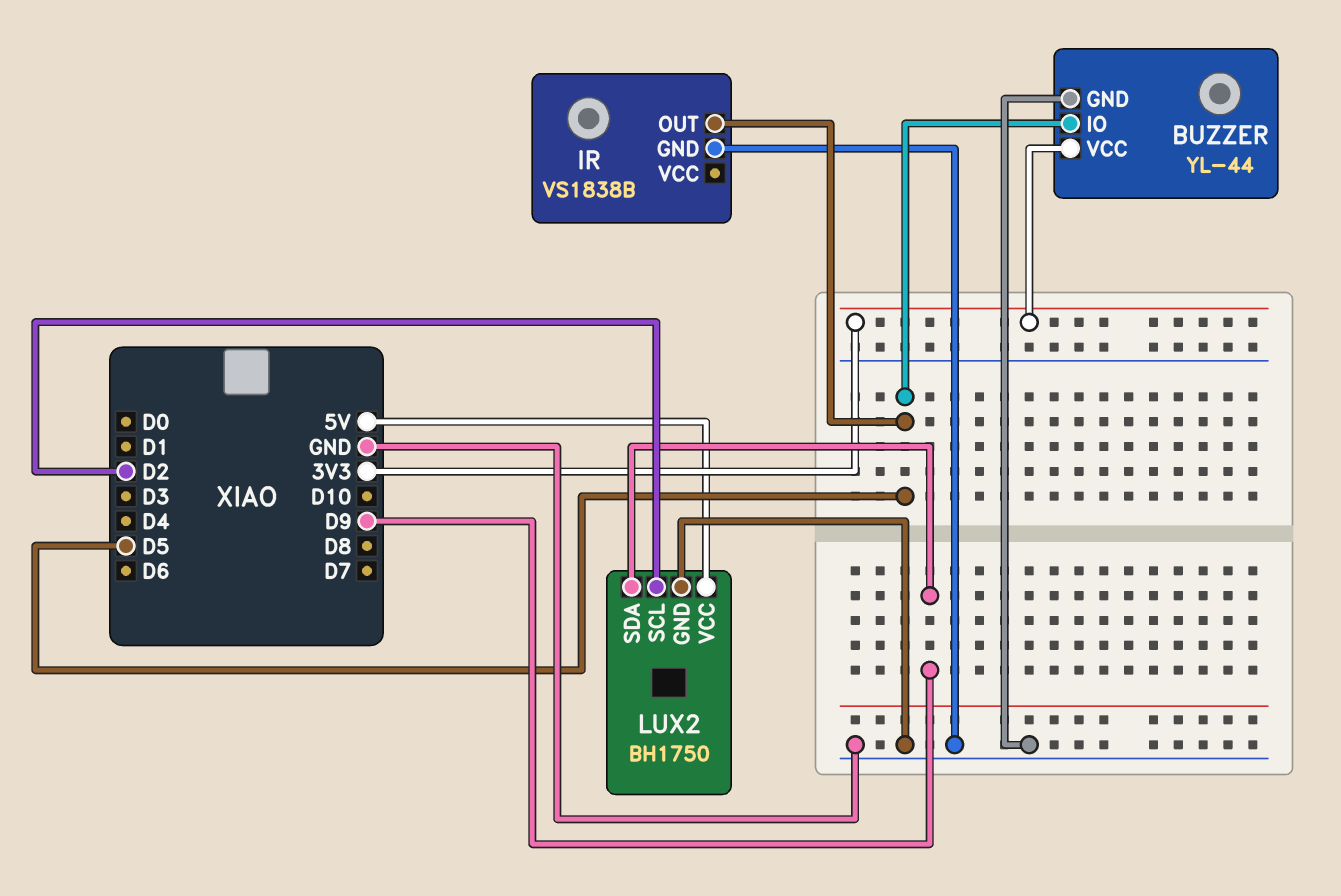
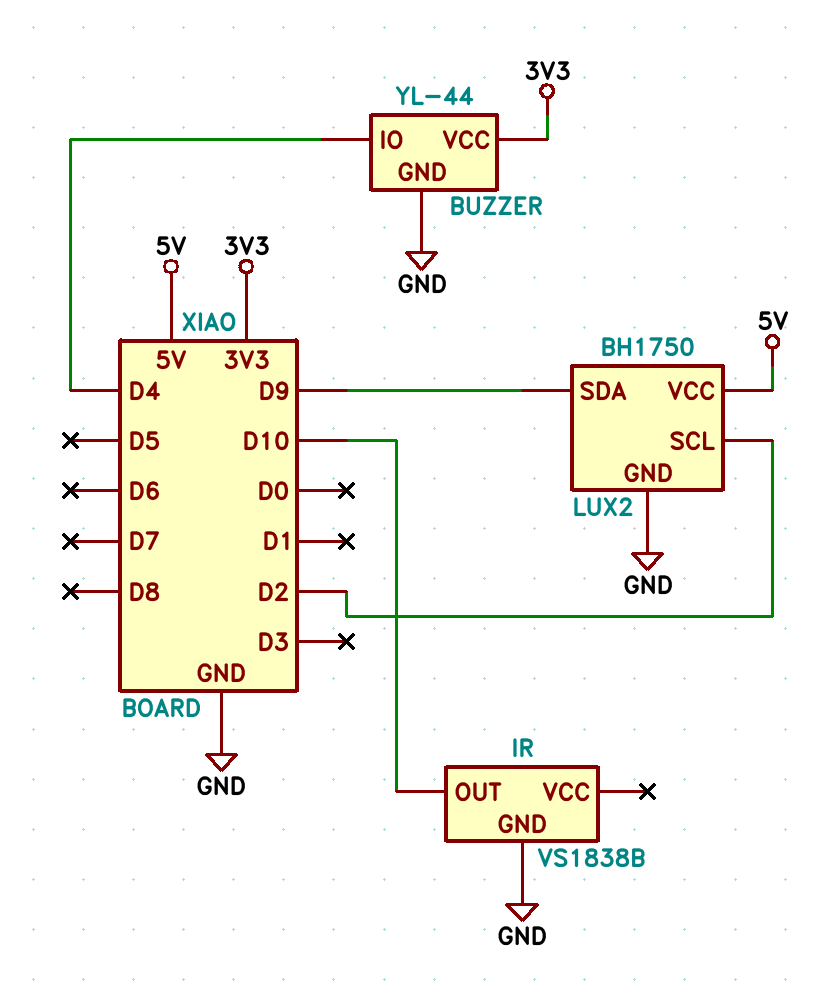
BUZZER pin IO: D5 -> D4
IR pin OUT: D5 -> D10

